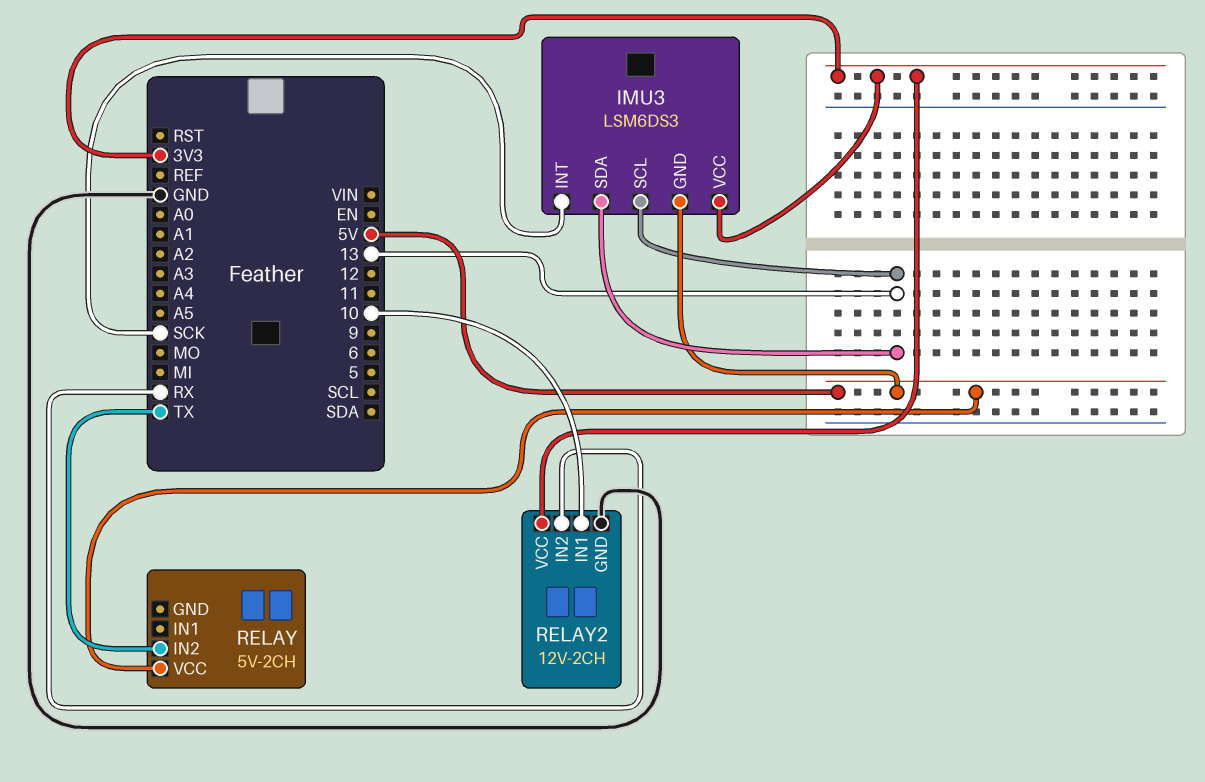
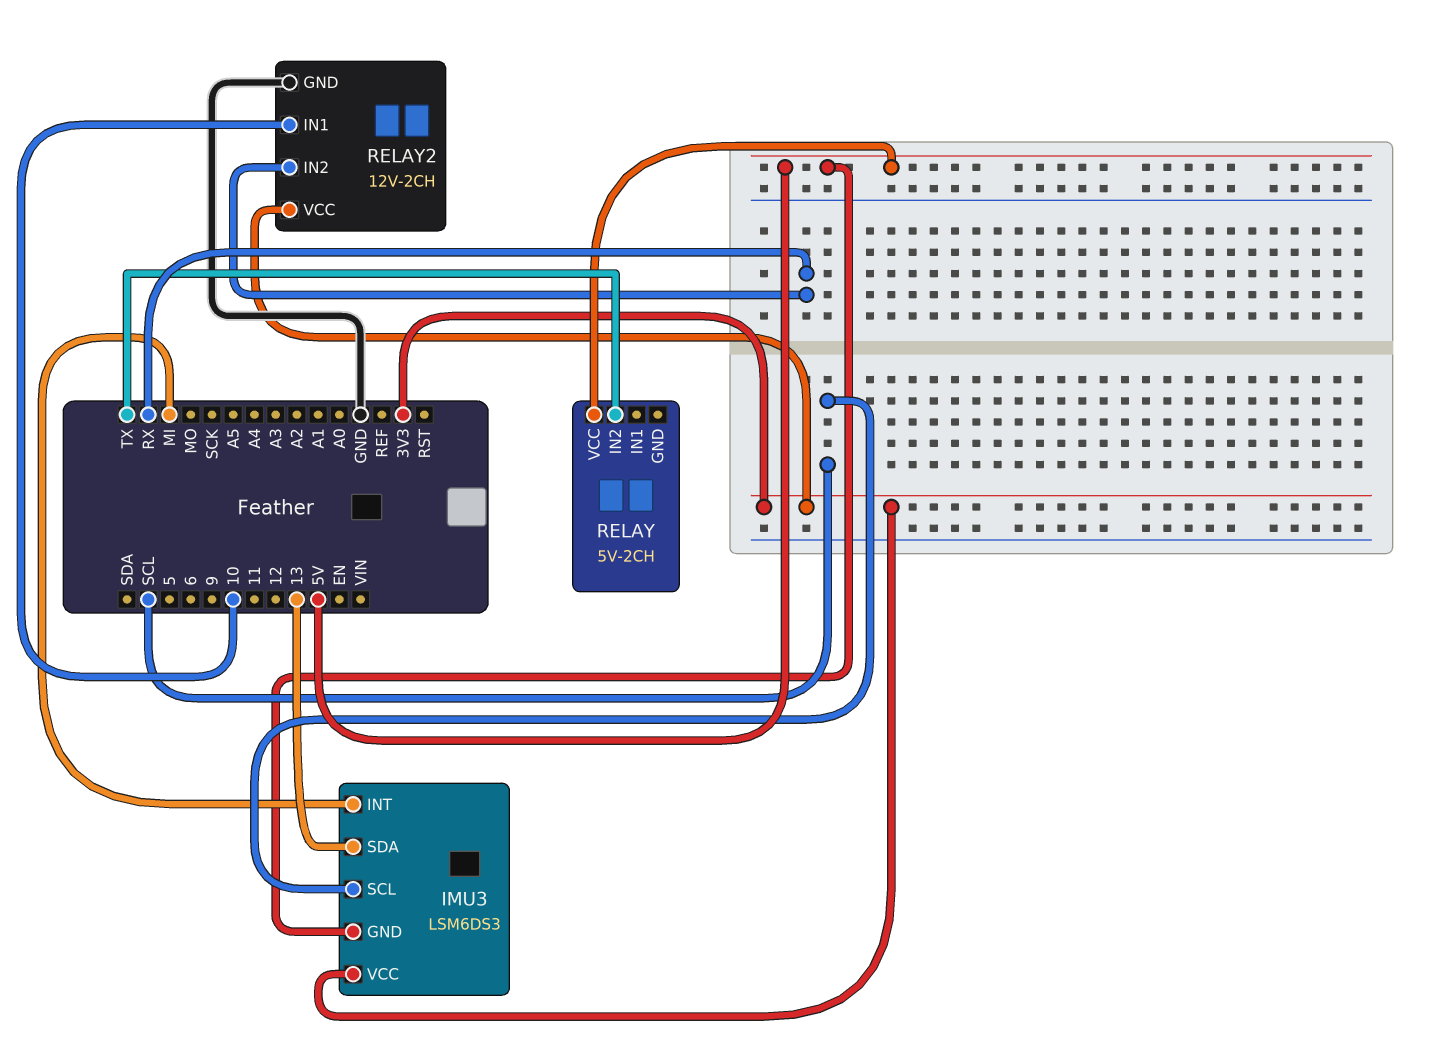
IMU3 pin INT: SCK -> MI
IMU3 pin SCL: 13 -> SCL

